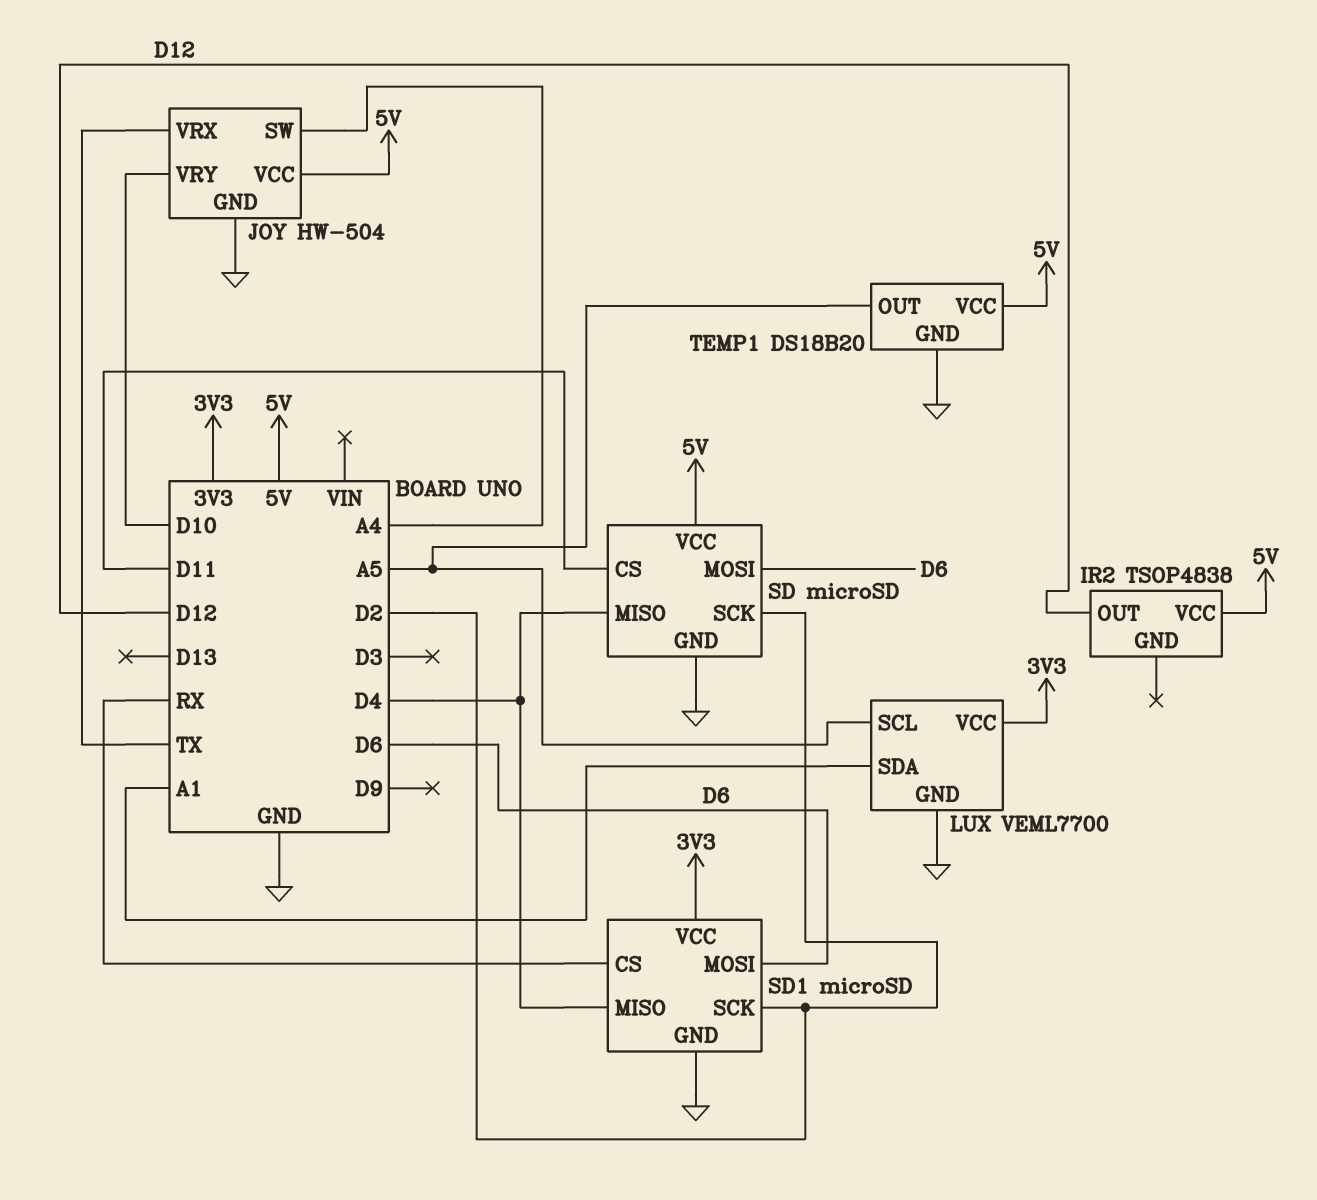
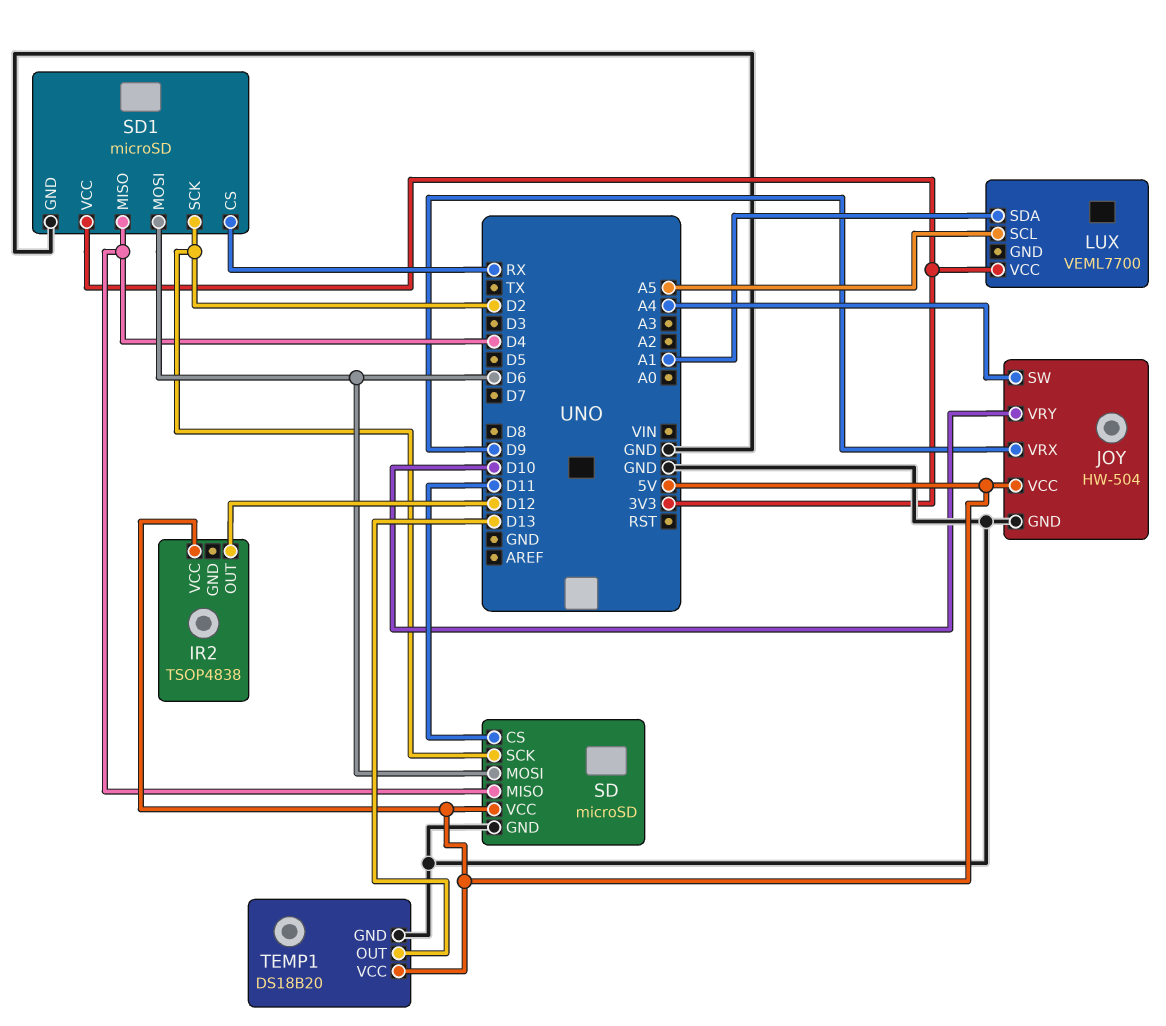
JOY pin VRX: TX -> D9
LUX pin GND: GND -> none
TEMP1 pin OUT: A5 -> D13

